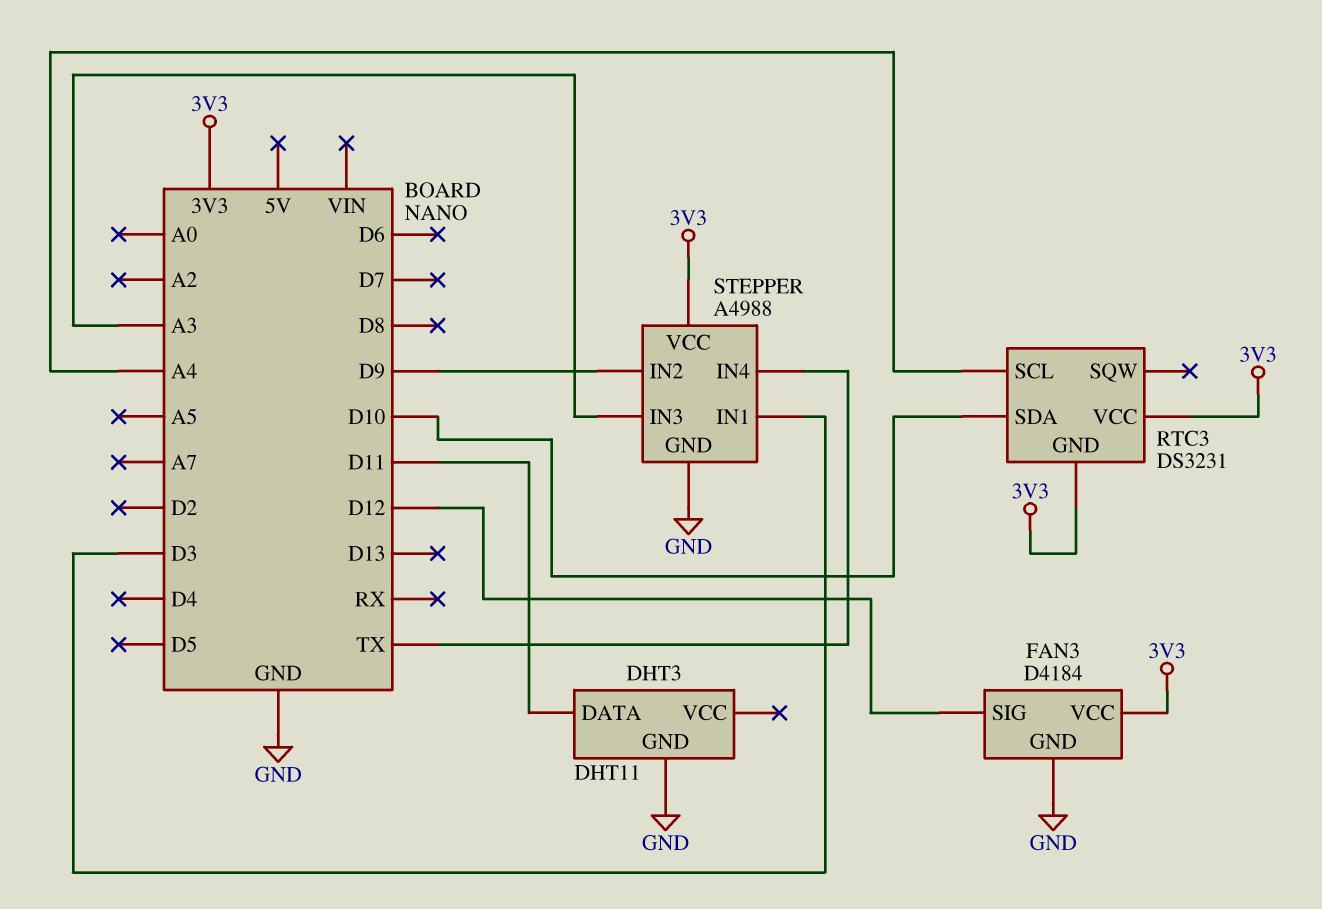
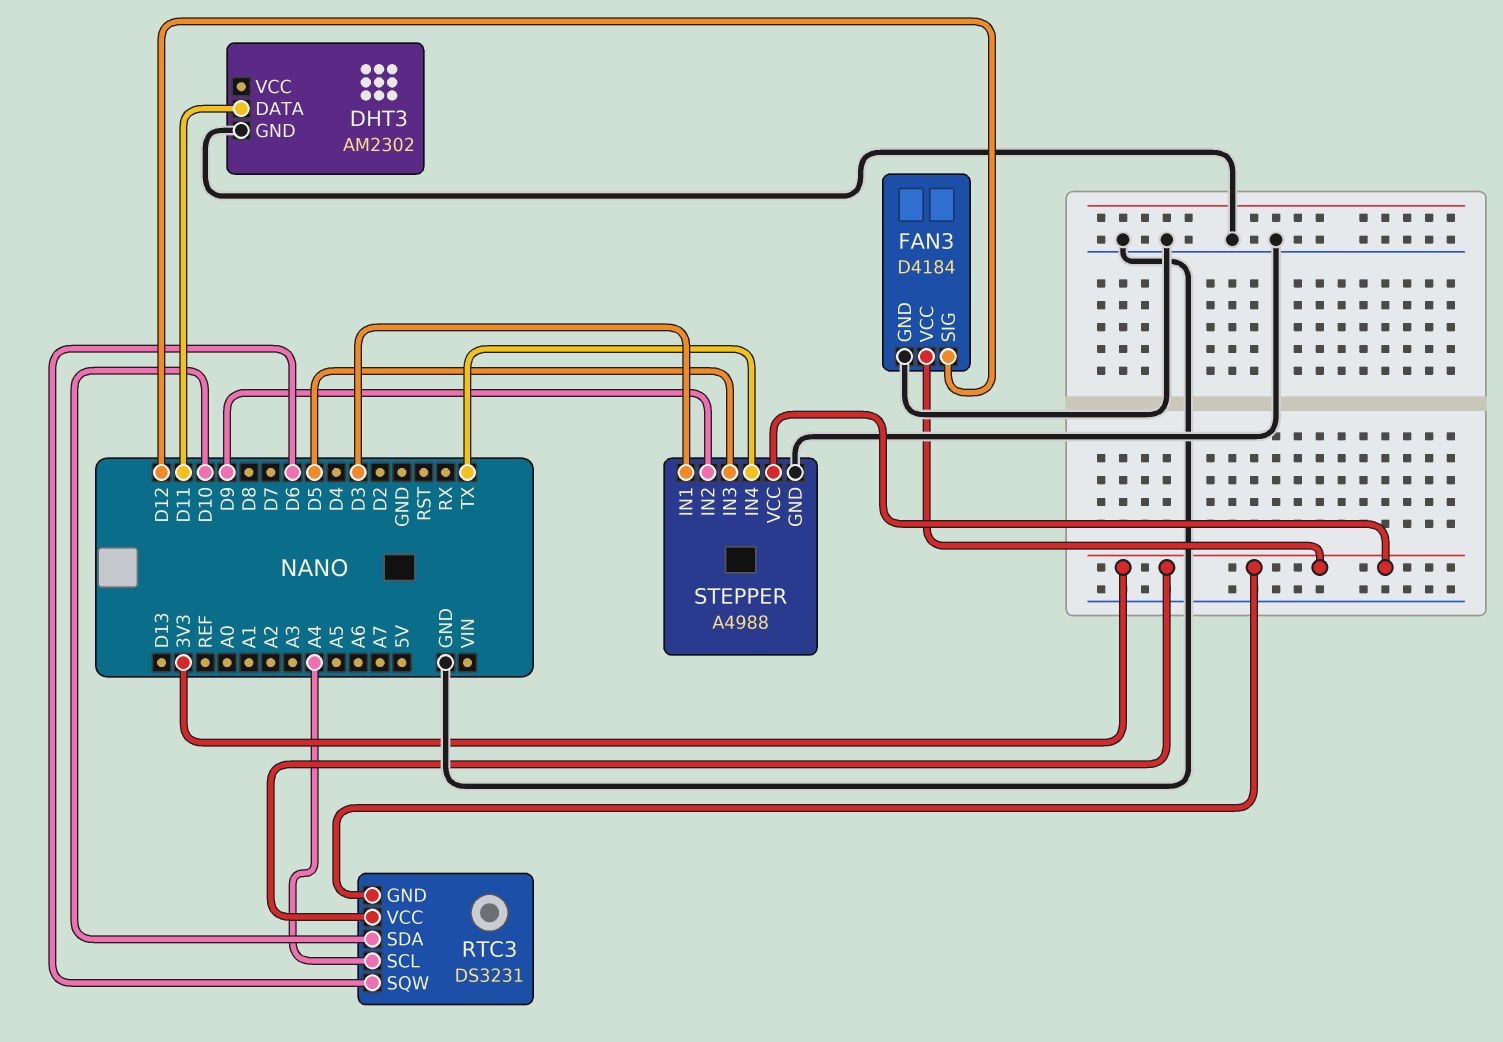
DHT3: DHT11 -> AM2302
RTC3 pin SQW: none -> D6
STEPPER pin IN3: A3 -> D5

